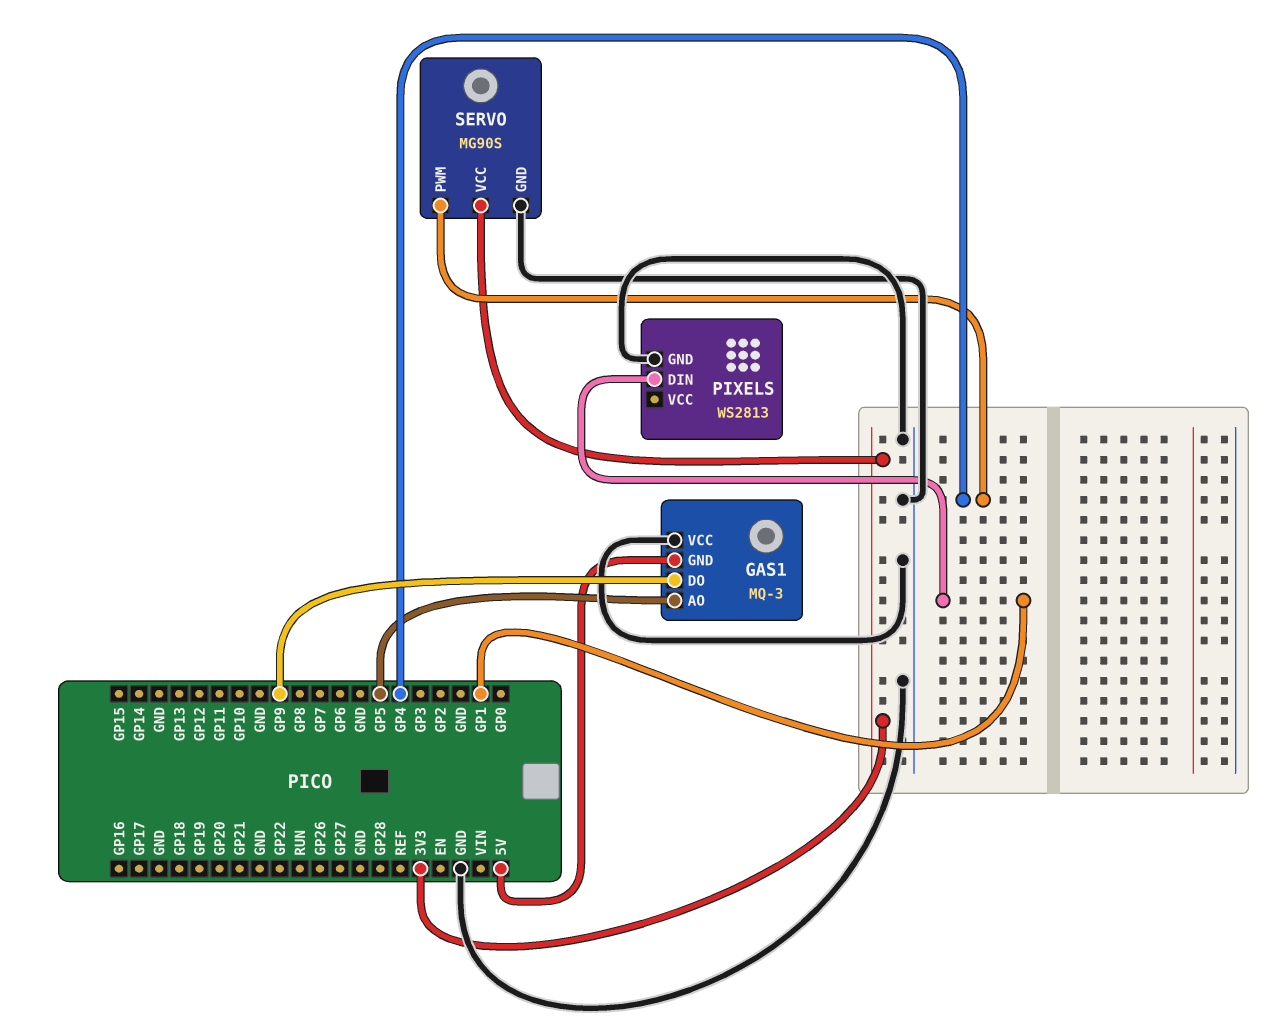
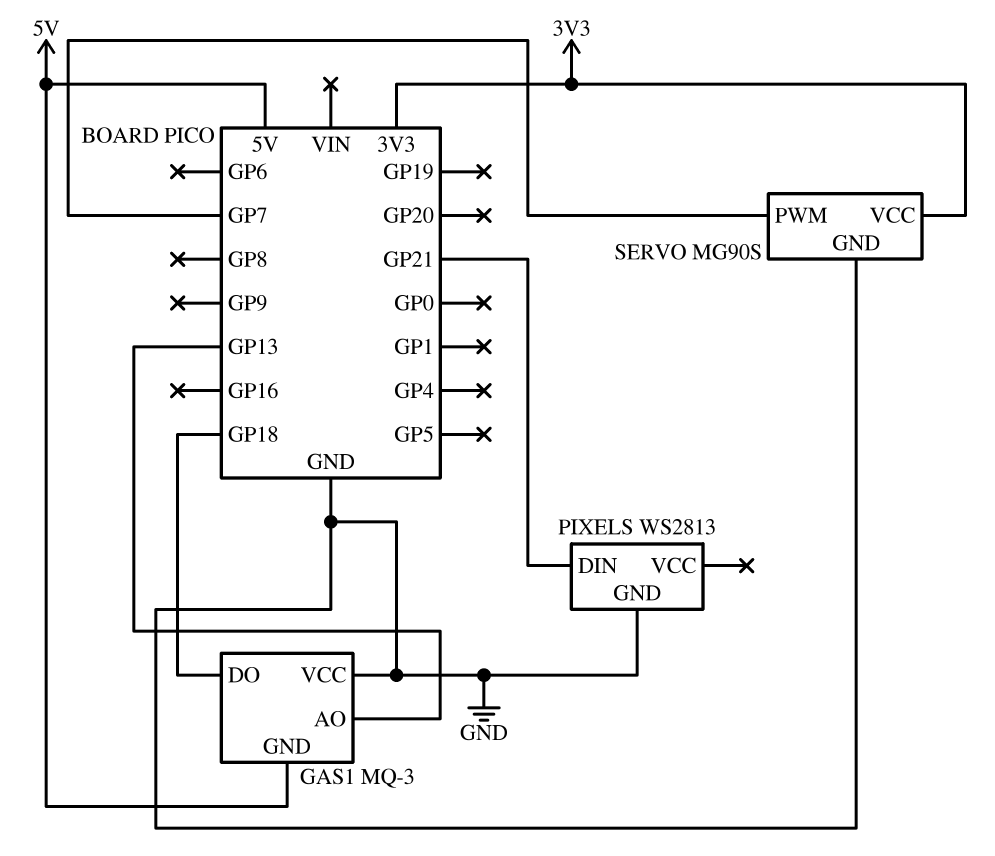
GAS1 pin AO: GP5 -> GP13
GAS1 pin DO: GP9 -> GP18
PIXELS pin DIN: GP1 -> GP21
SERVO pin PWM: GP4 -> GP7

